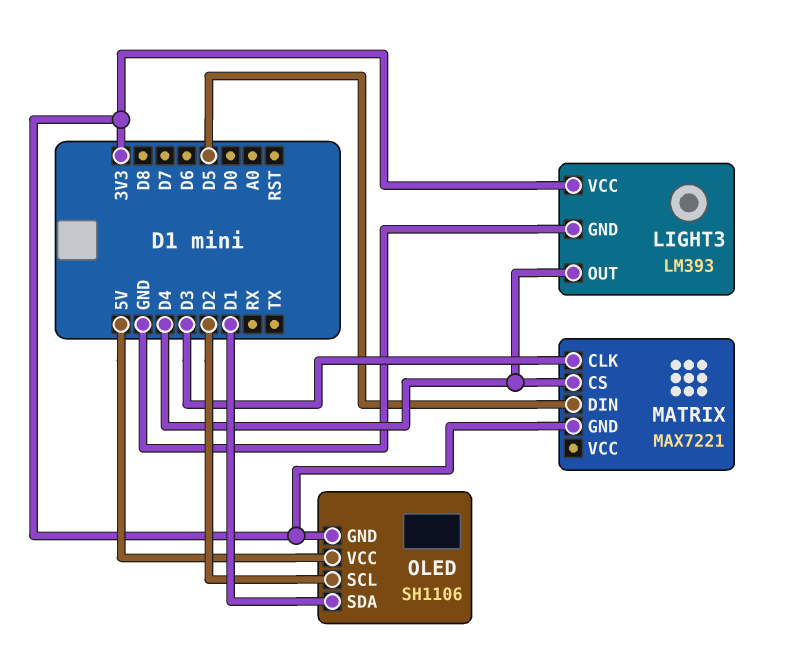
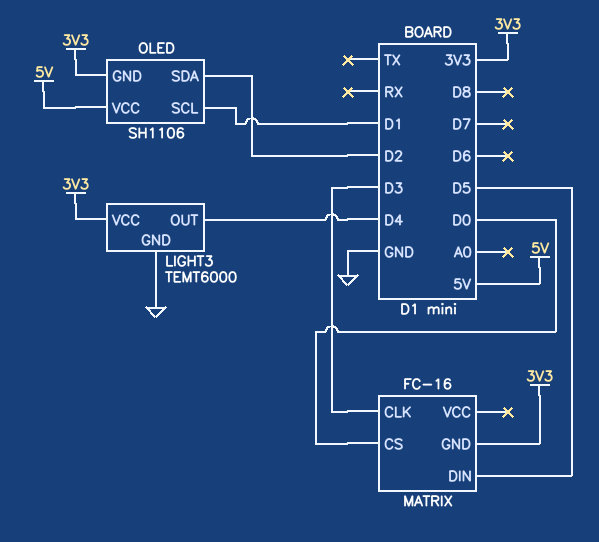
LIGHT3: LM393 -> TEMT6000
MATRIX: MAX7221 -> FC-16
MATRIX pin CS: D4 -> D0
OLED pin SCL: D2 -> D1
OLED pin SDA: D1 -> D2

